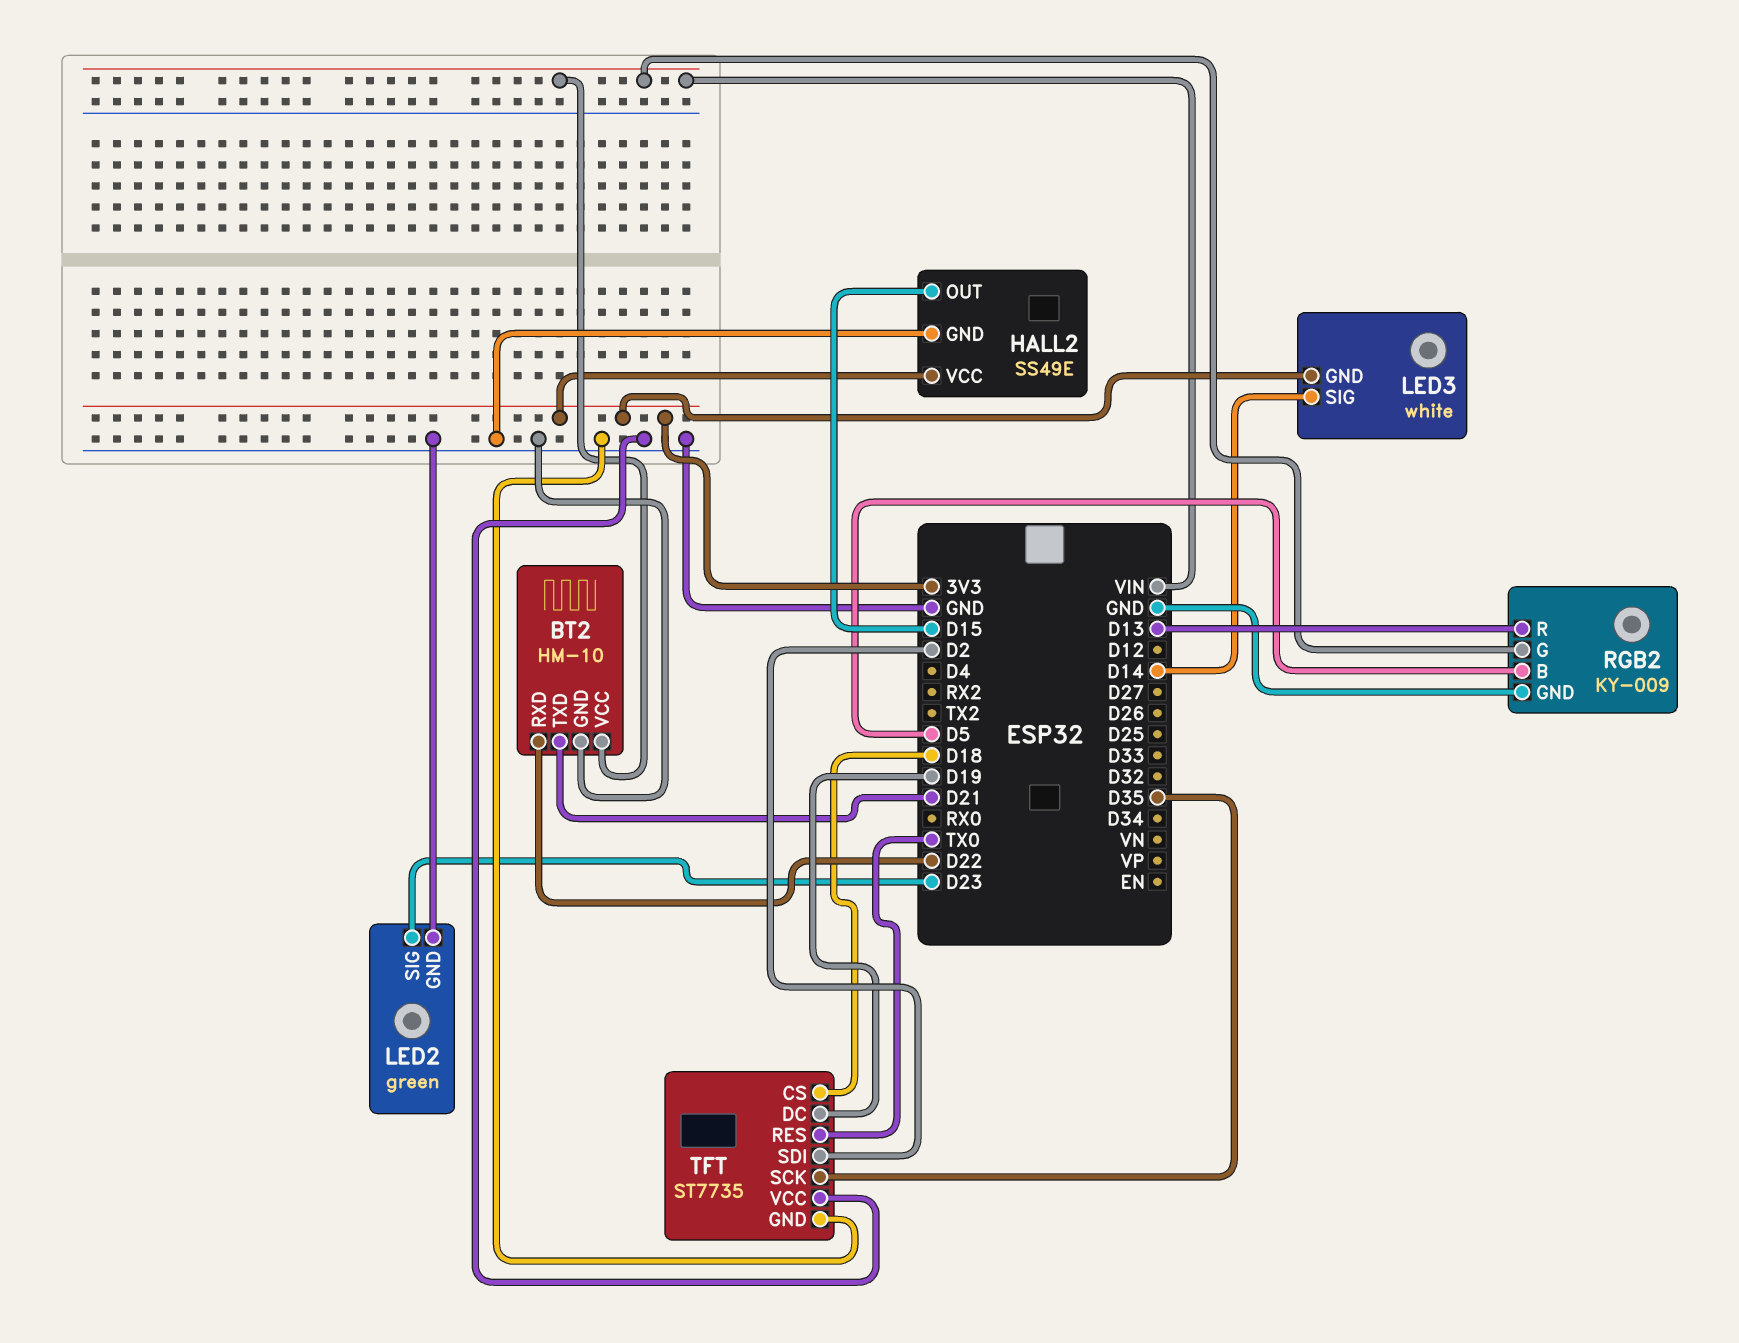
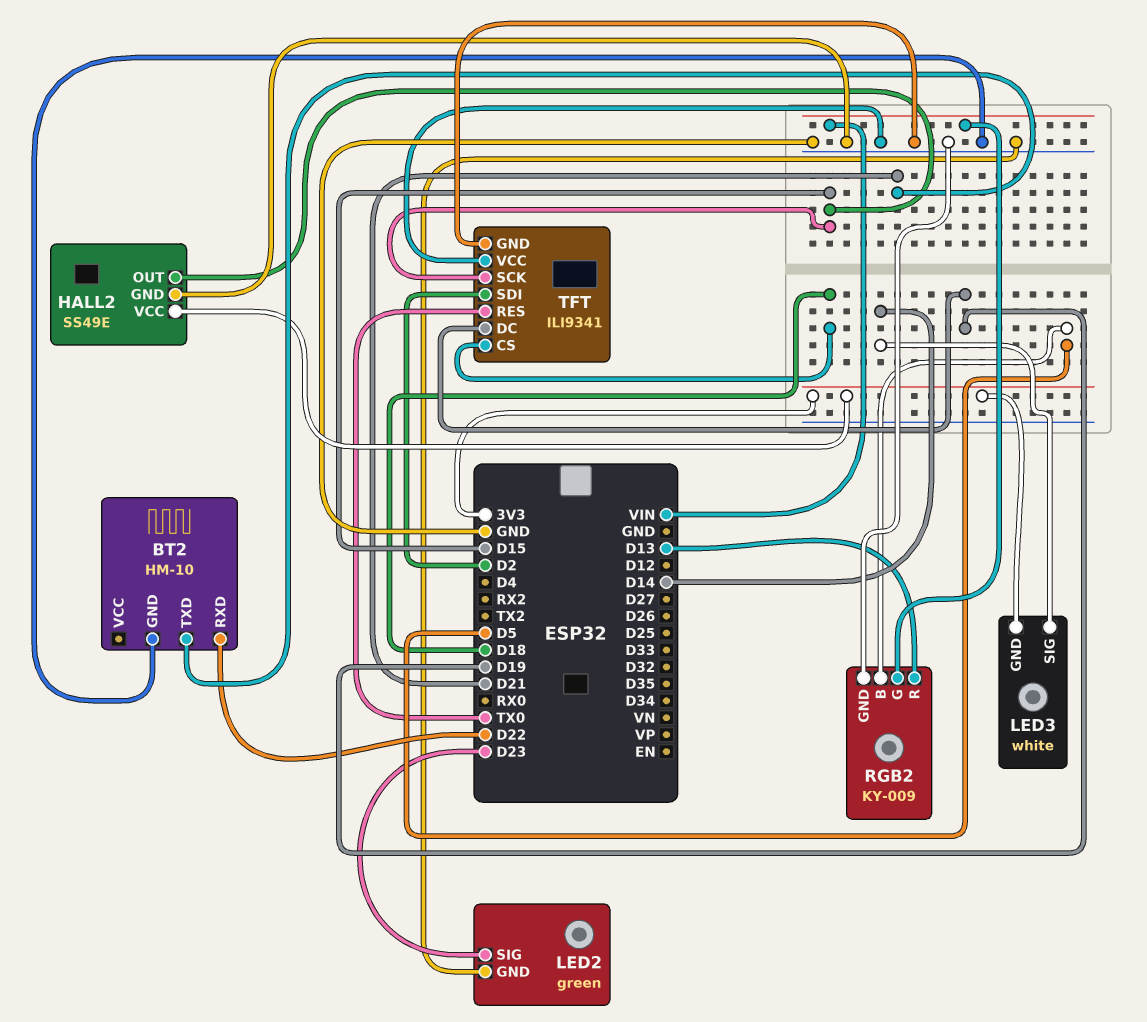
BT2 pin VCC: VIN -> none
TFT: ST7735 -> ILI9341
TFT pin SCK: D35 -> D15

